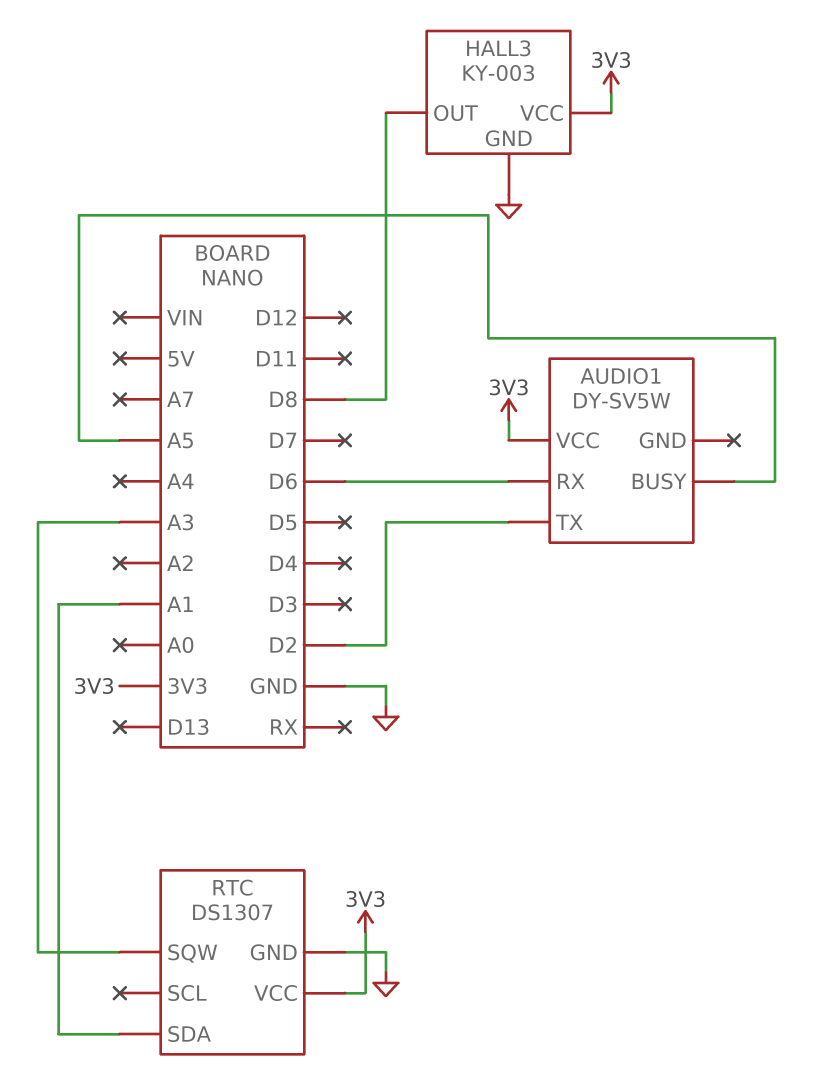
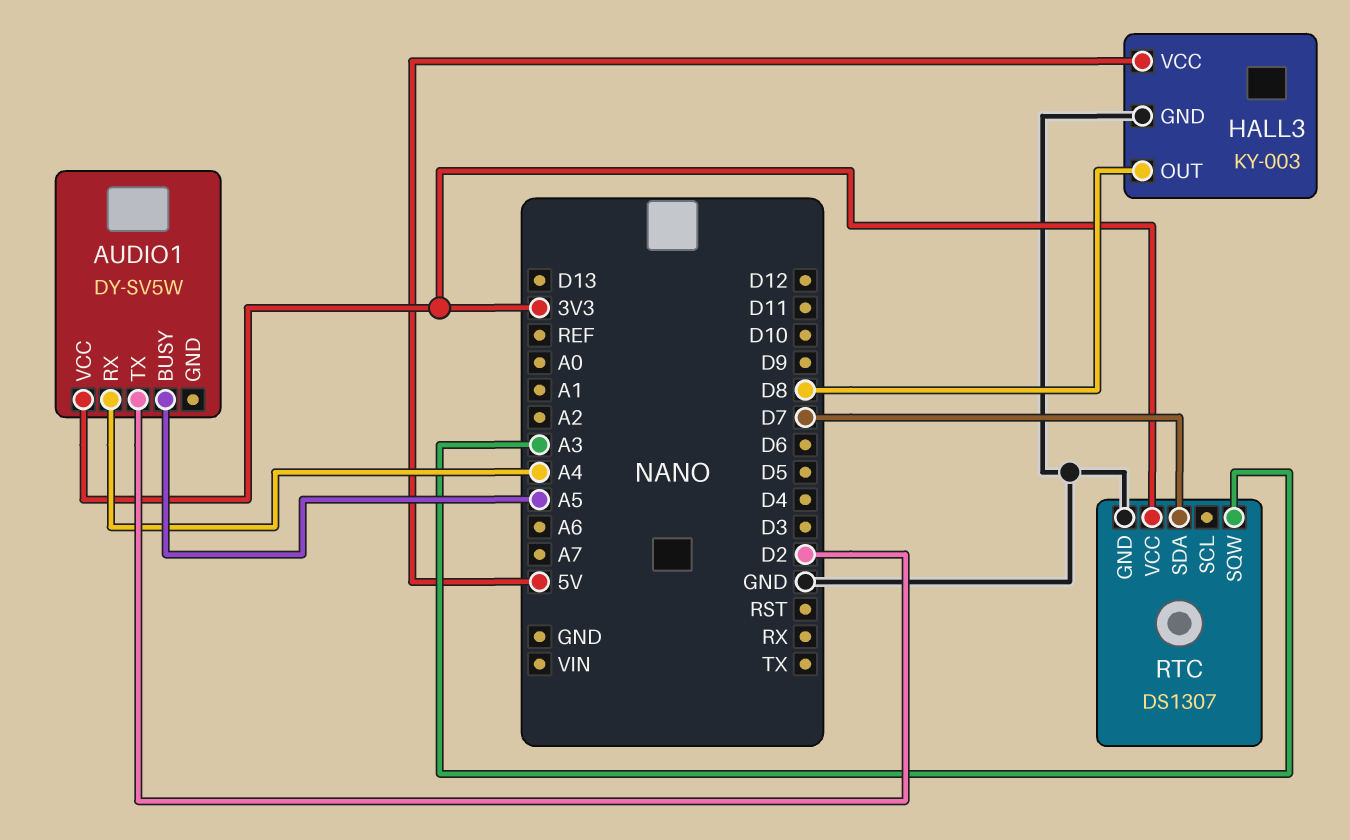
AUDIO1 pin RX: D6 -> A4
HALL3 pin VCC: 3V3 -> 5V
RTC pin SDA: A1 -> D7

